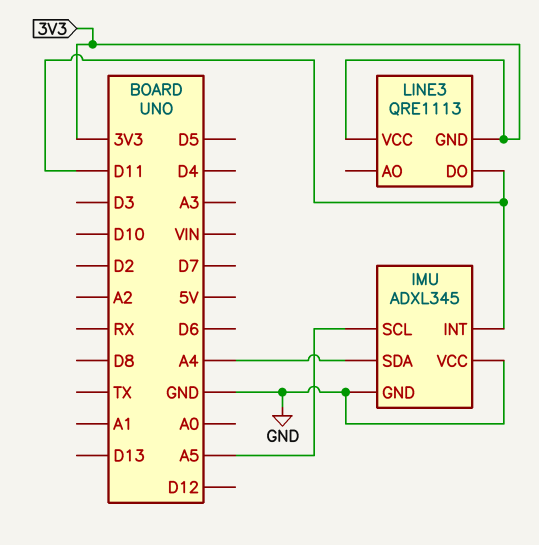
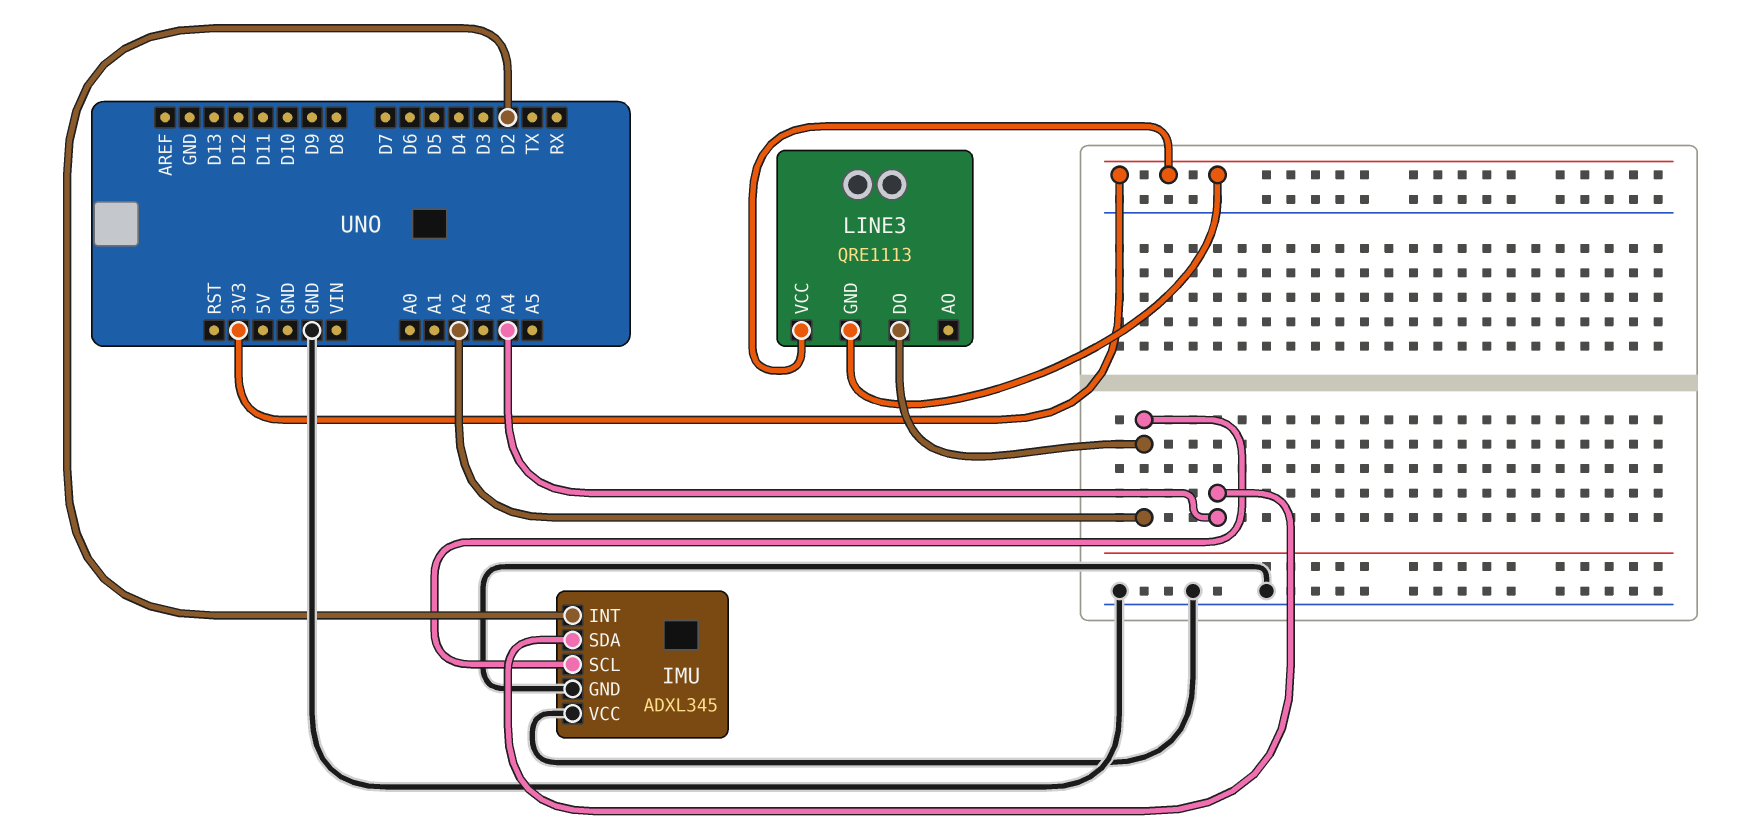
IMU pin INT: D11 -> D2
IMU pin SCL: A5 -> A2
LINE3 pin DO: D11 -> A2

